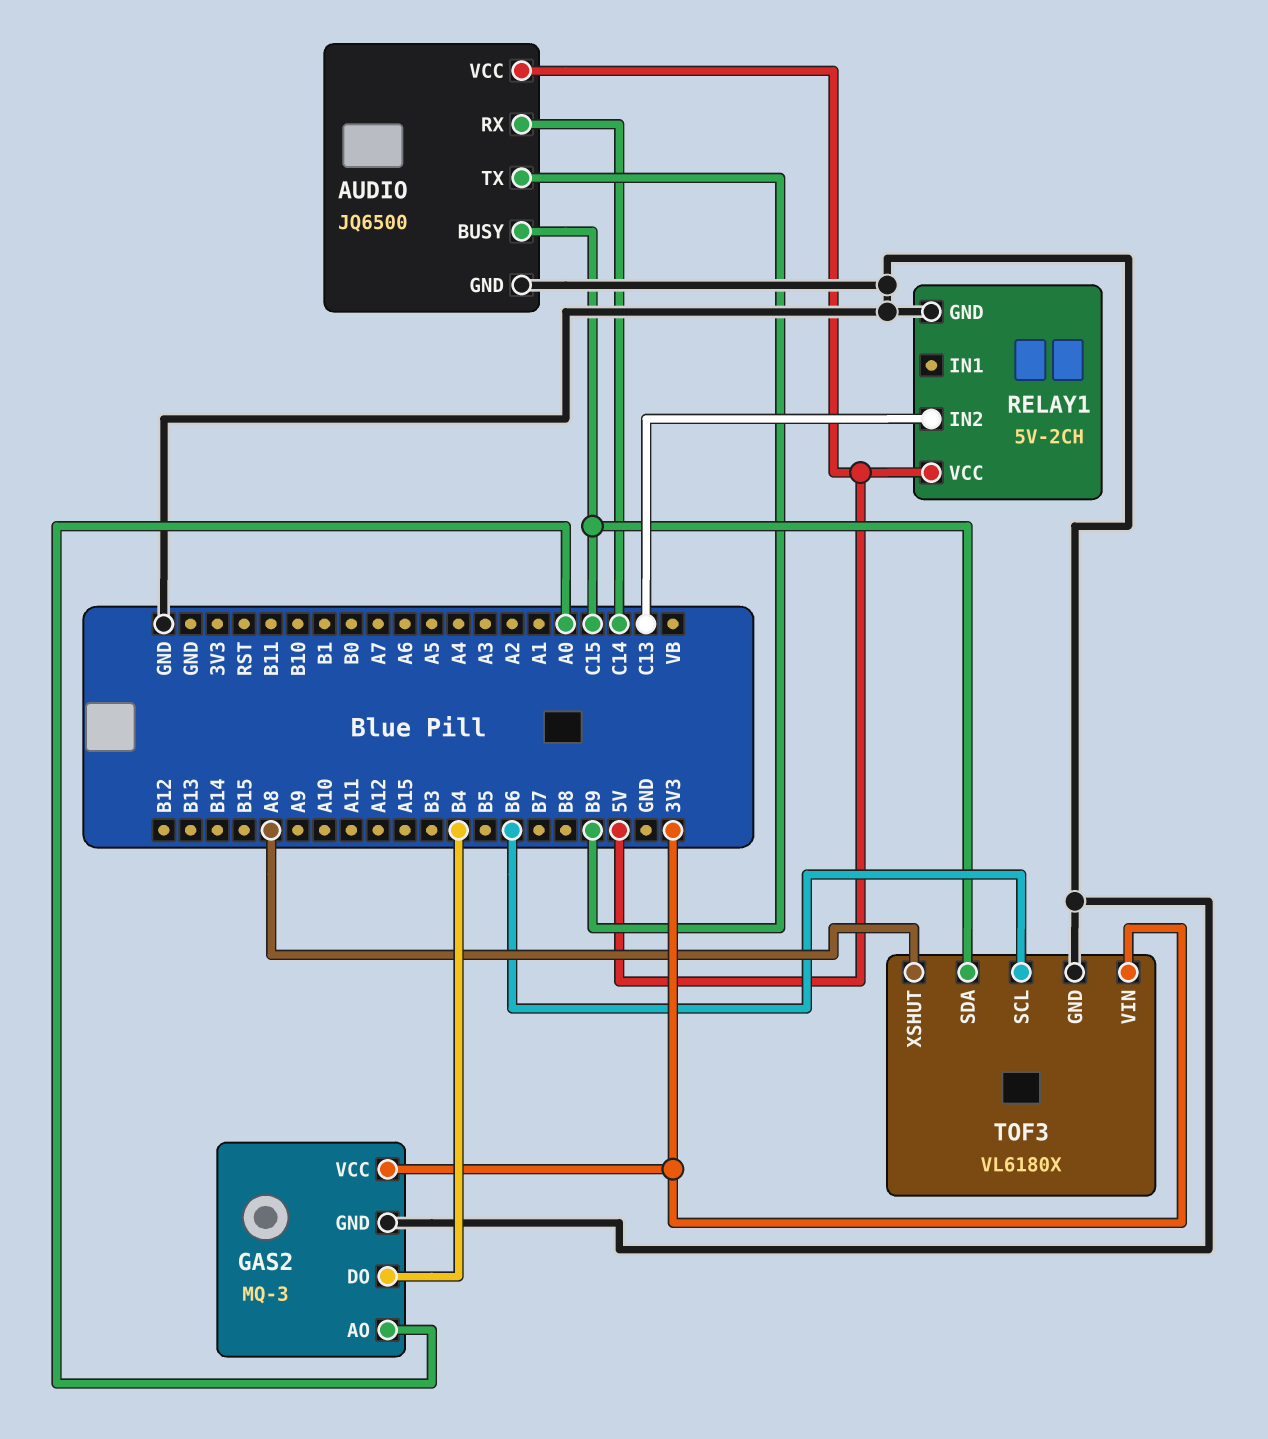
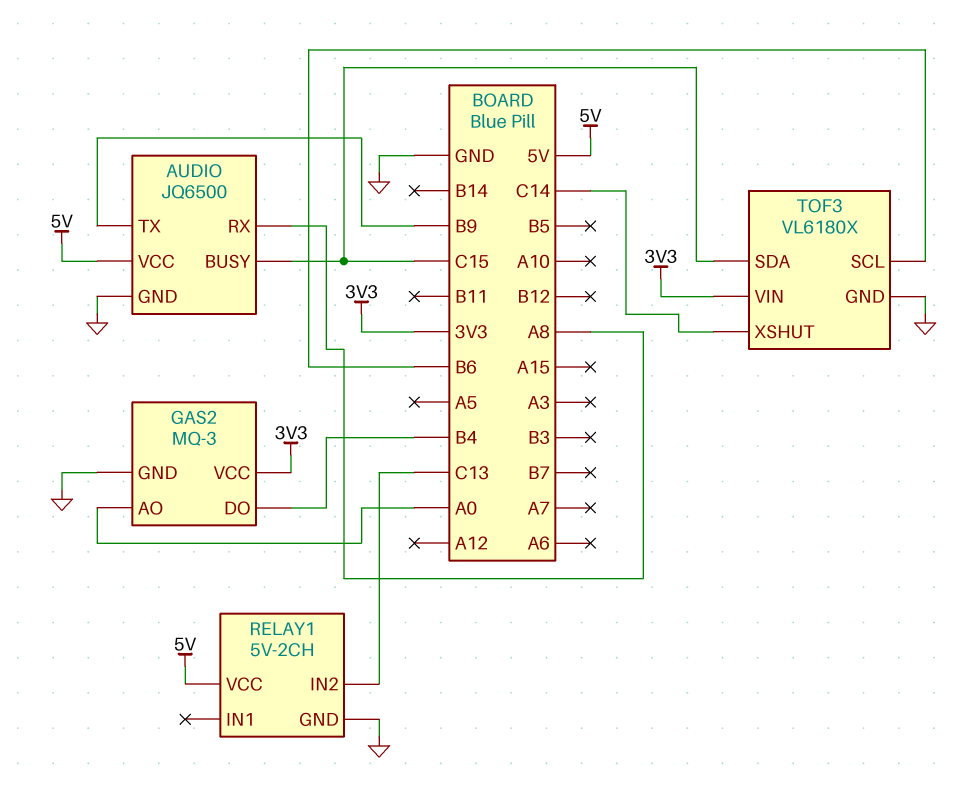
AUDIO pin RX: C14 -> A8
TOF3 pin XSHUT: A8 -> C14

